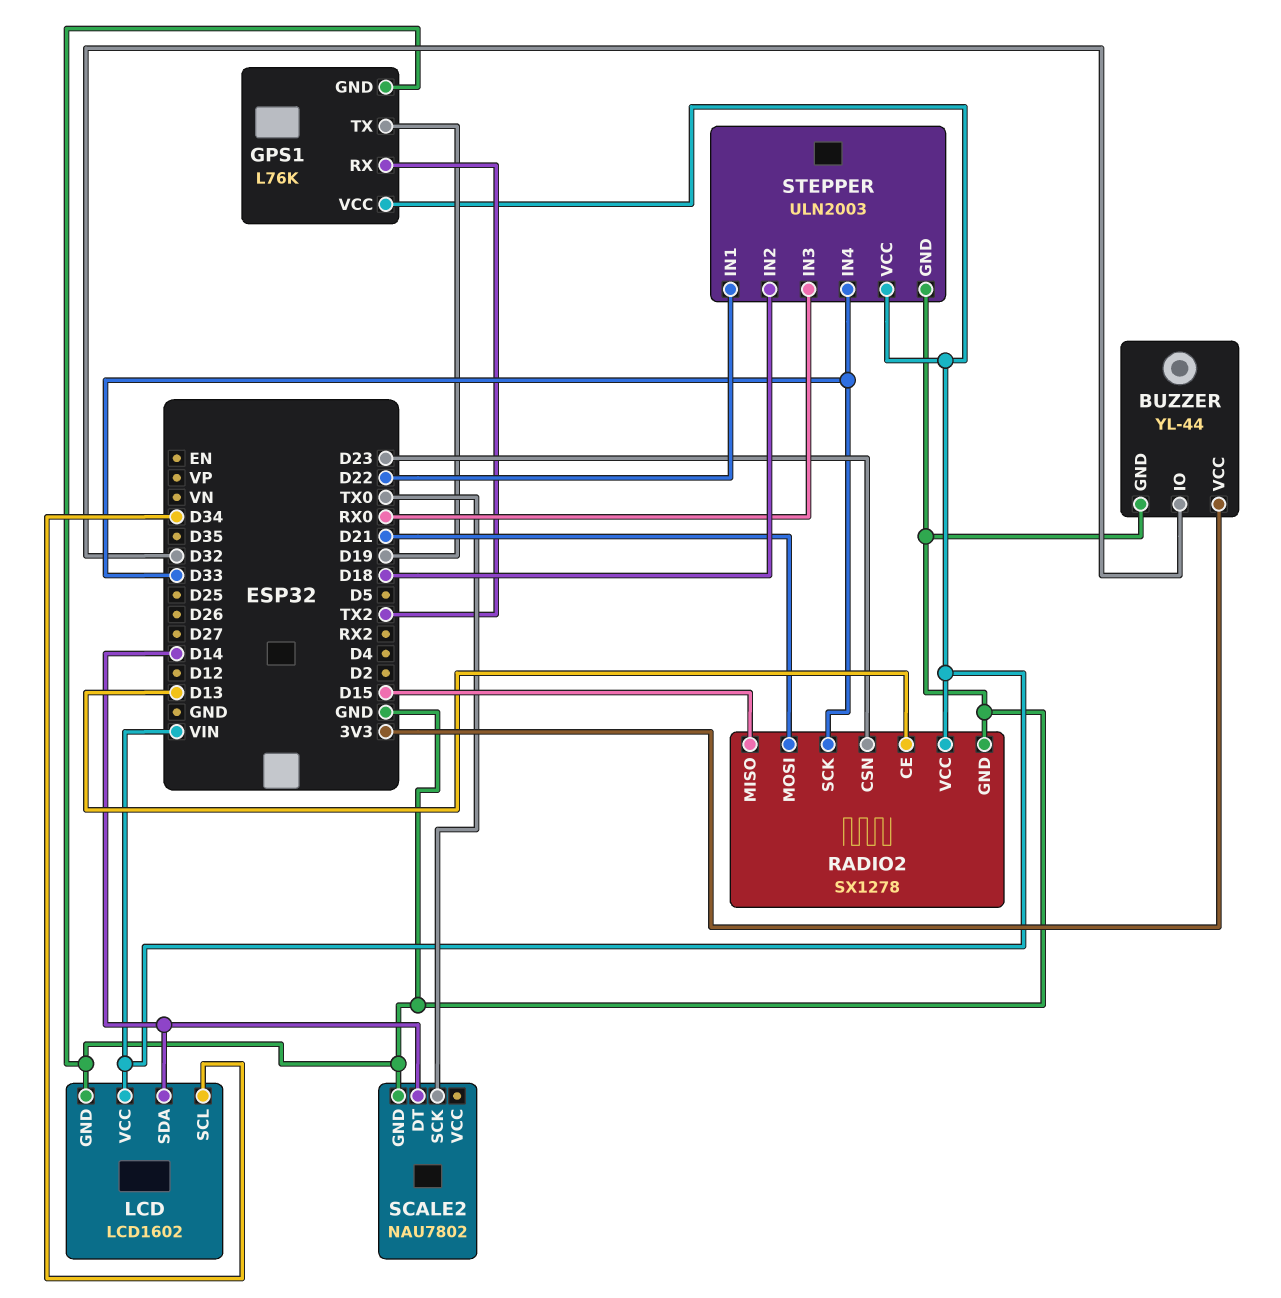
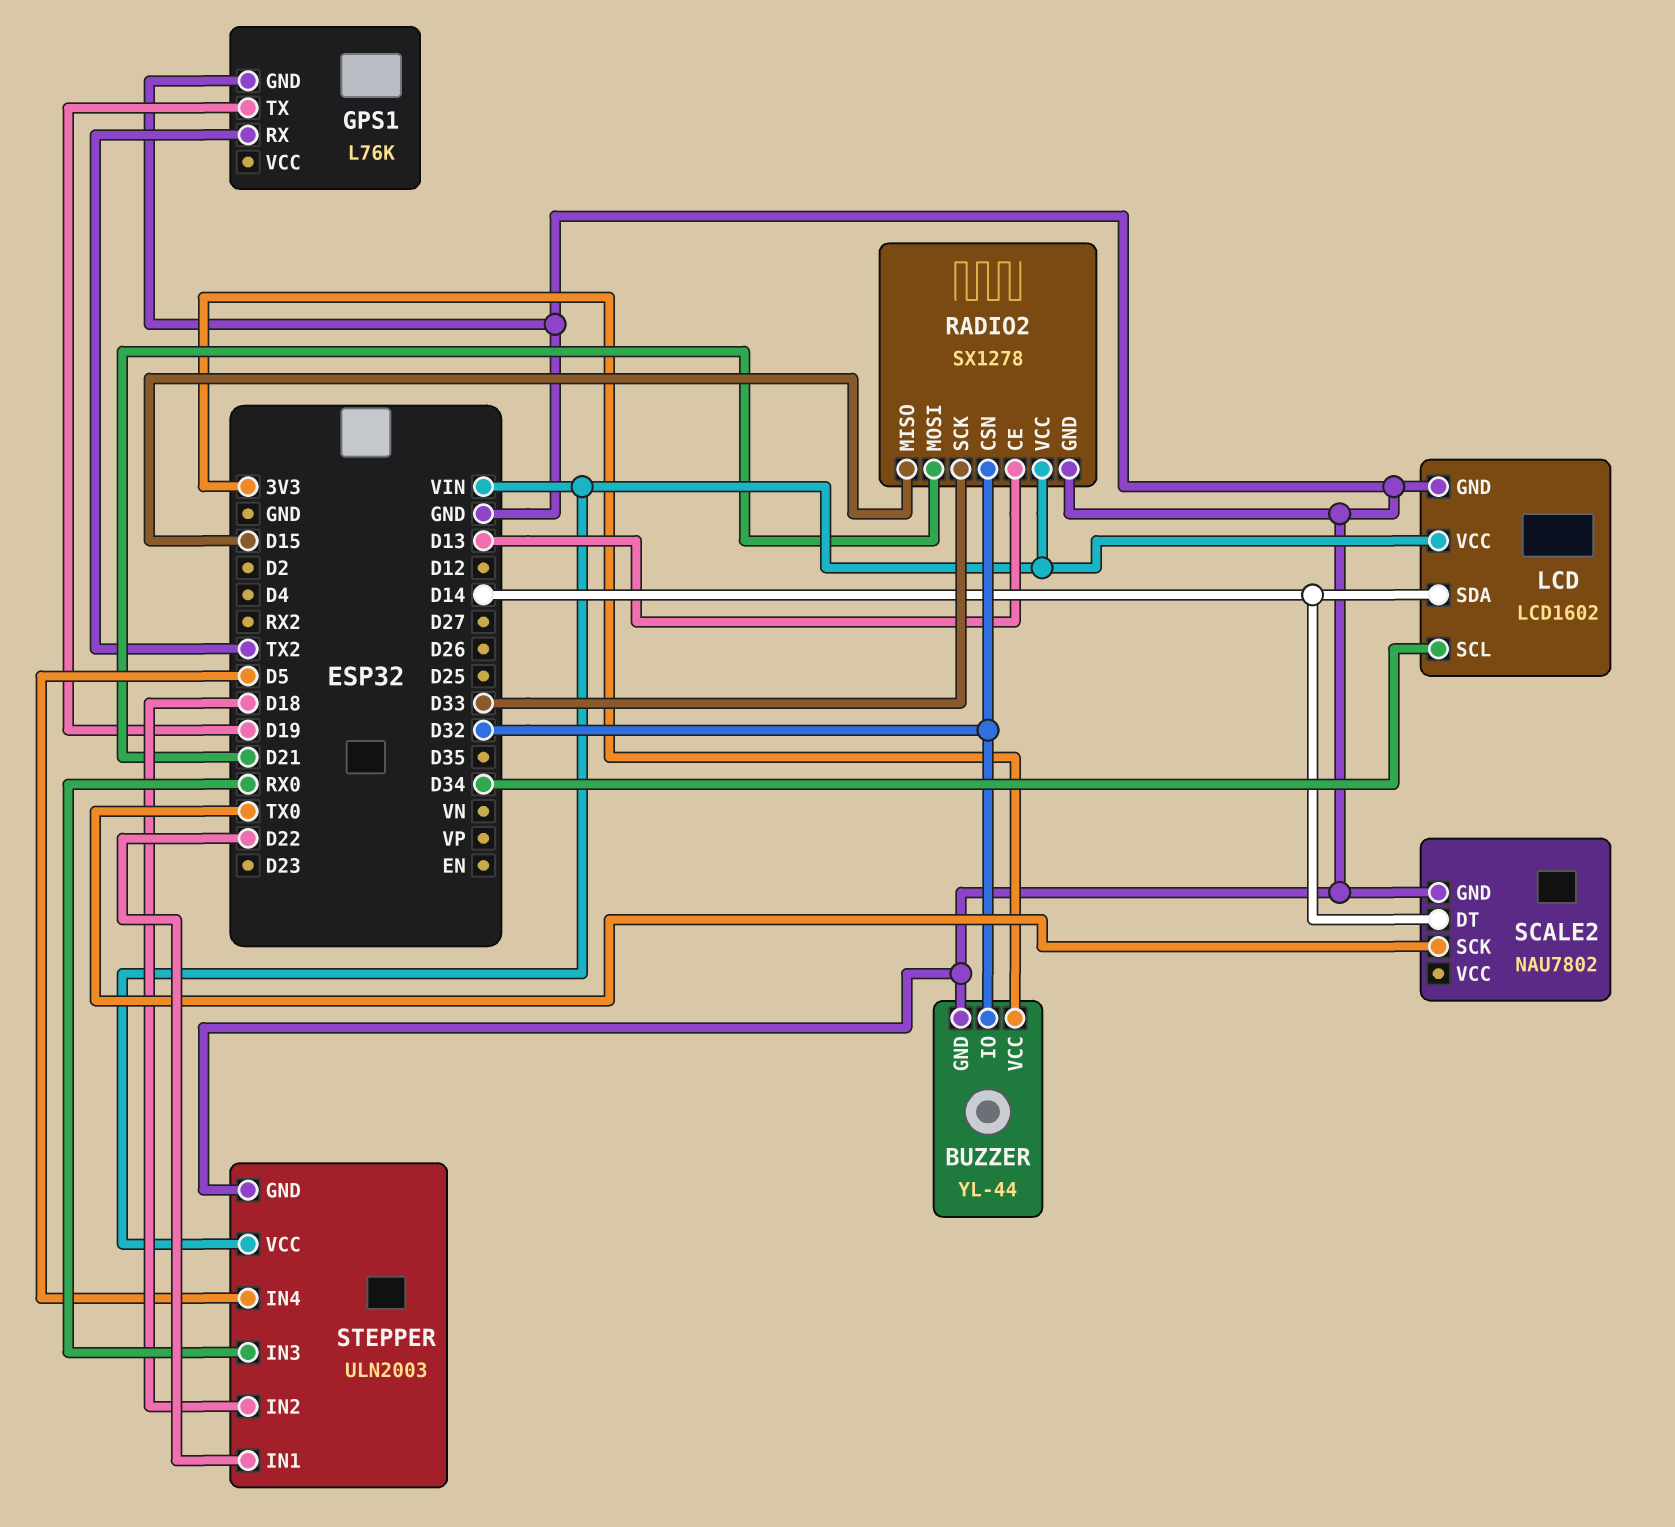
GPS1 pin VCC: VIN -> none
RADIO2 pin CSN: D23 -> D32
STEPPER pin IN4: D33 -> D5

